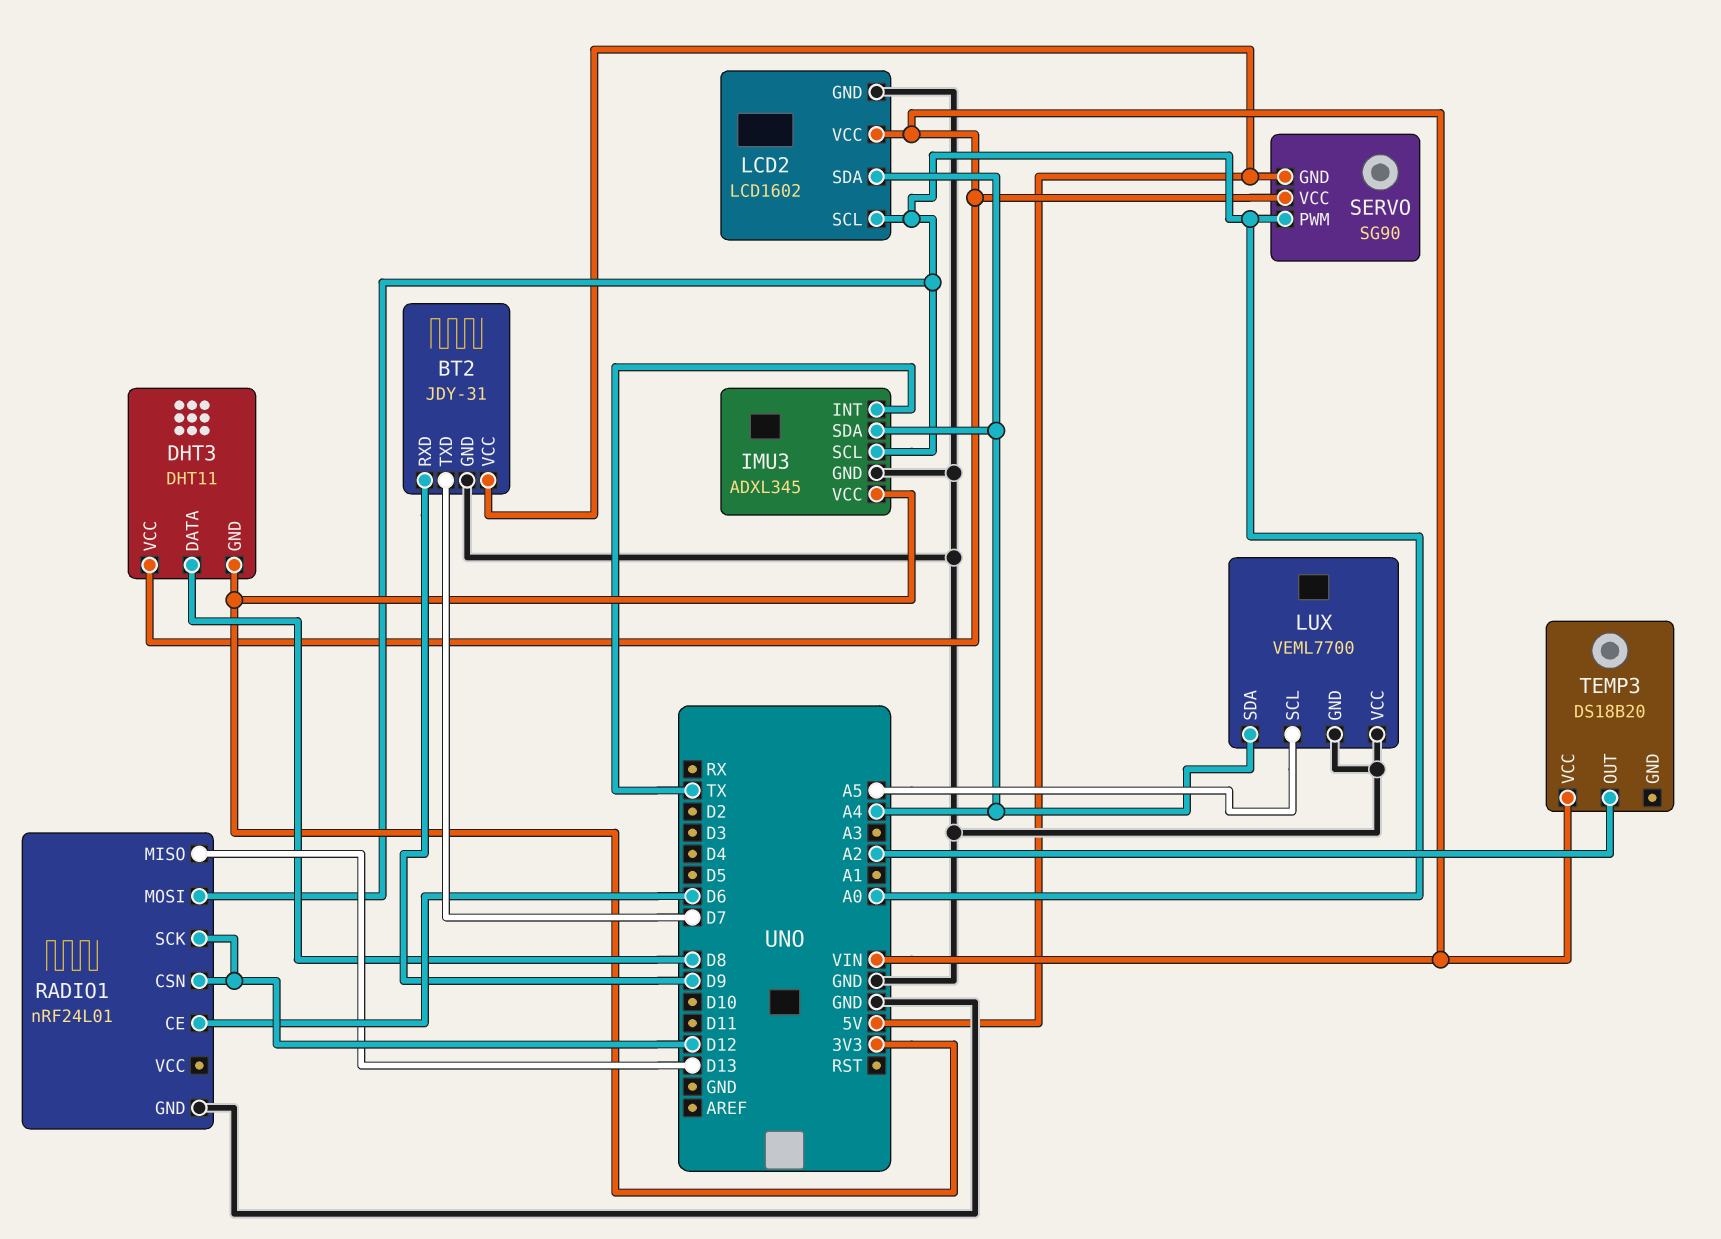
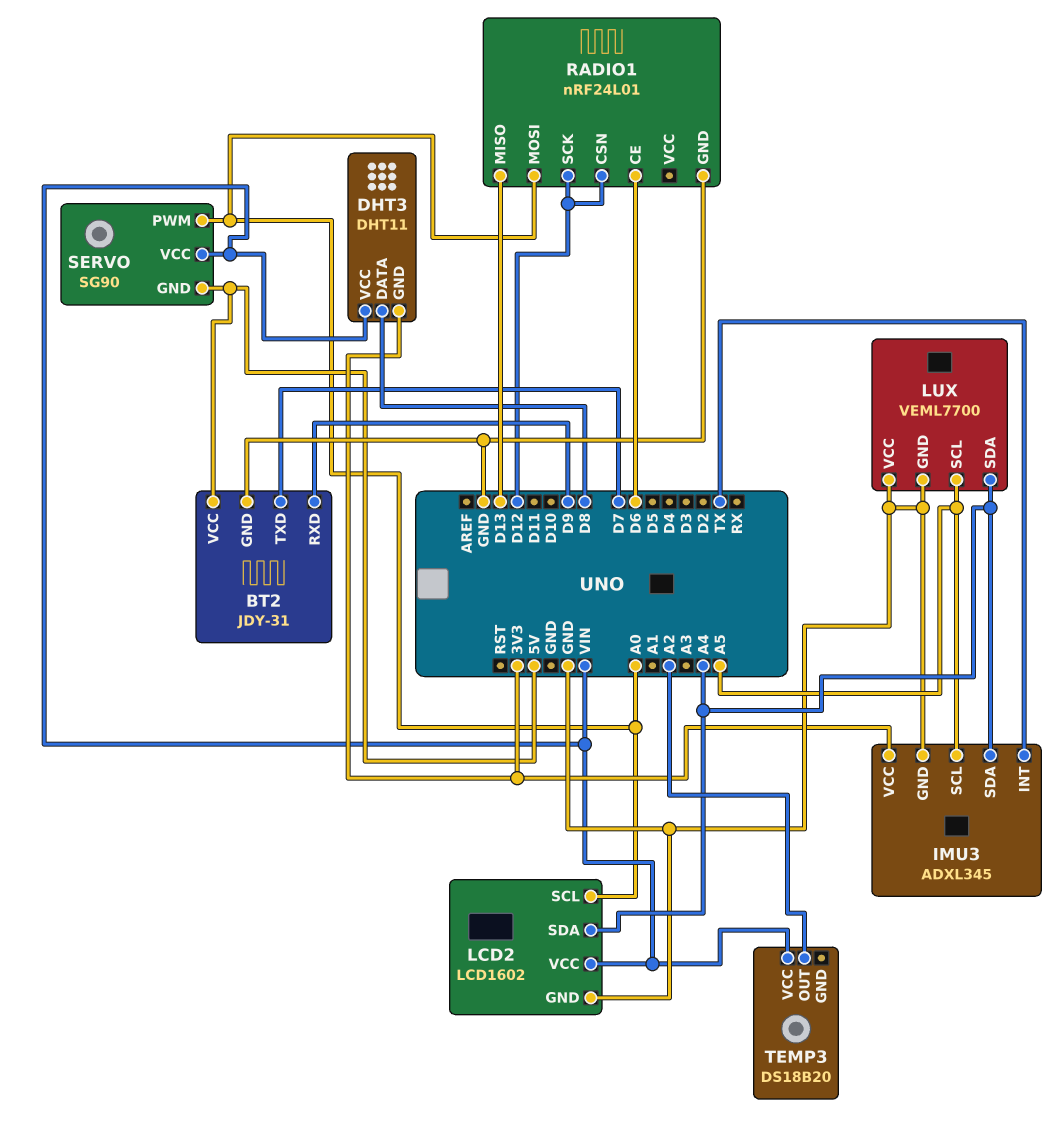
IMU3 pin SCL: A0 -> A5

